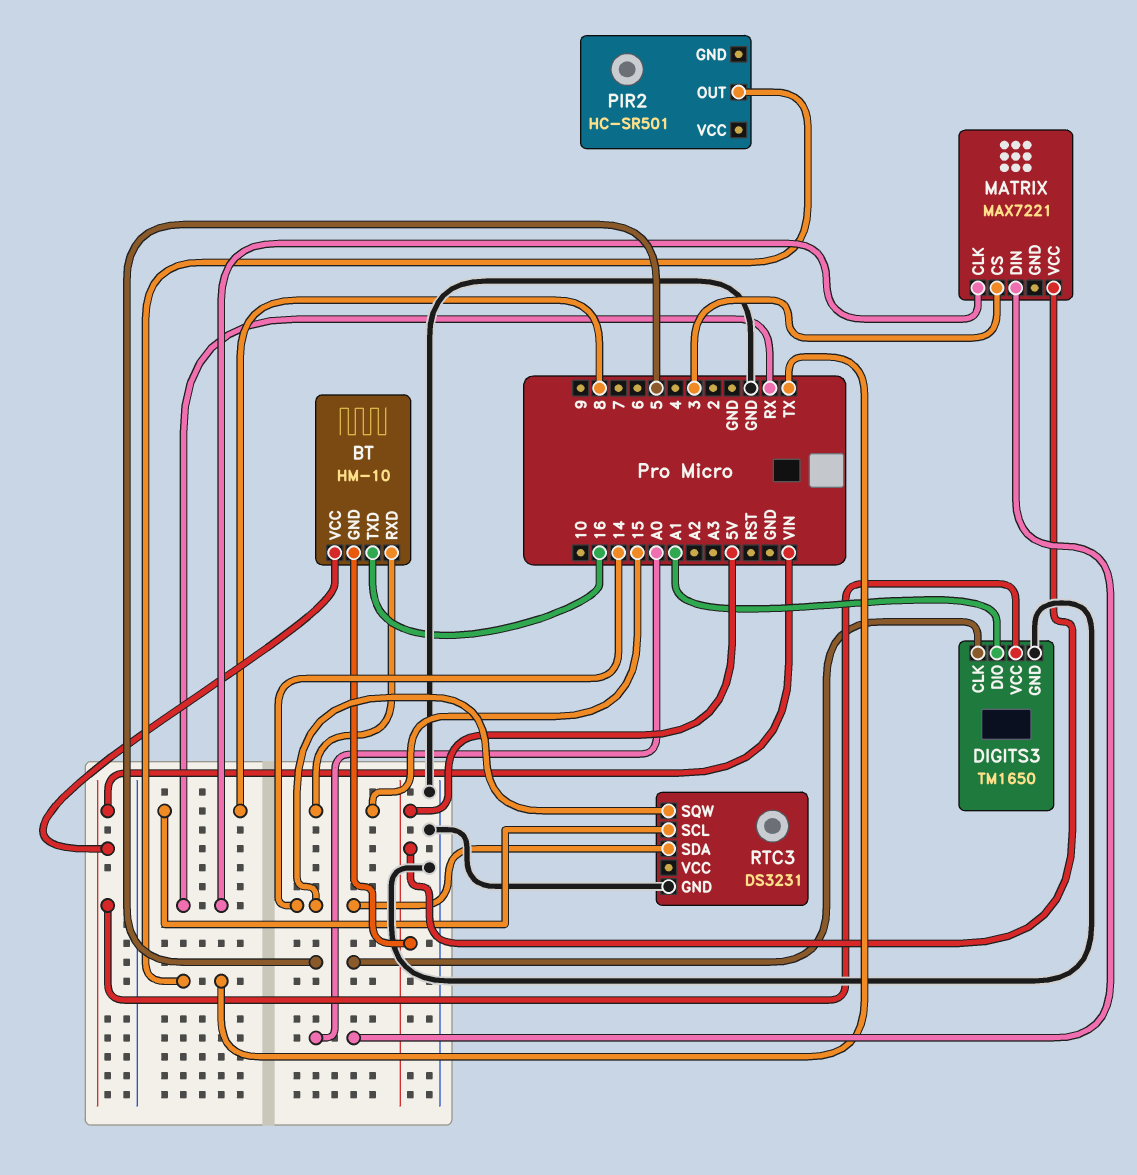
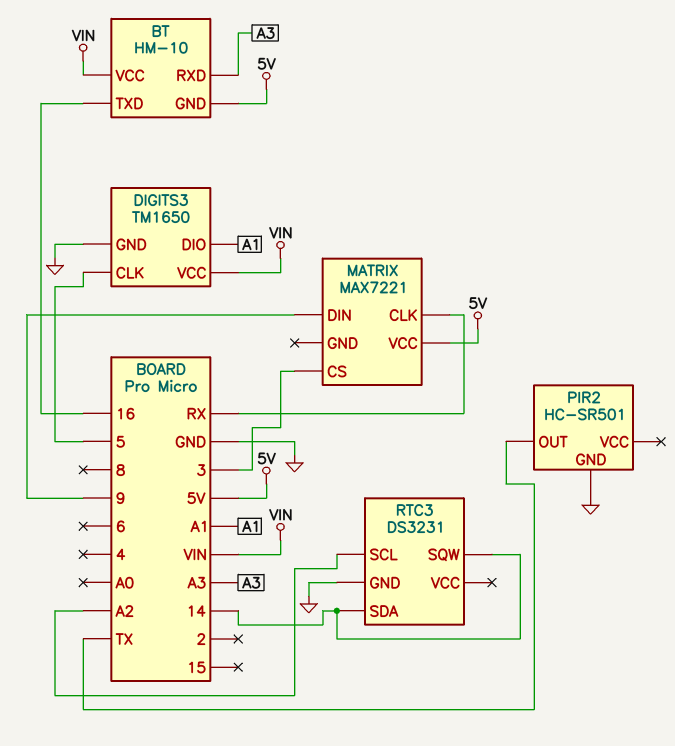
BT pin RXD: 15 -> A3
MATRIX pin DIN: A0 -> 9
PIR2 pin GND: none -> GND
RTC3 pin SCL: 8 -> A2

